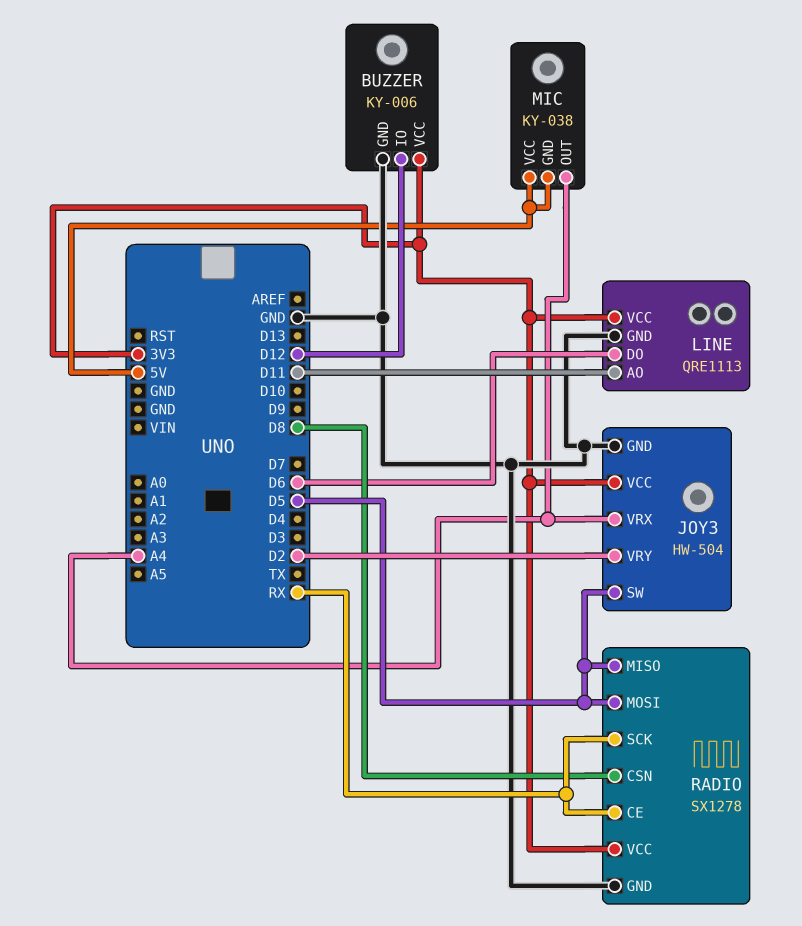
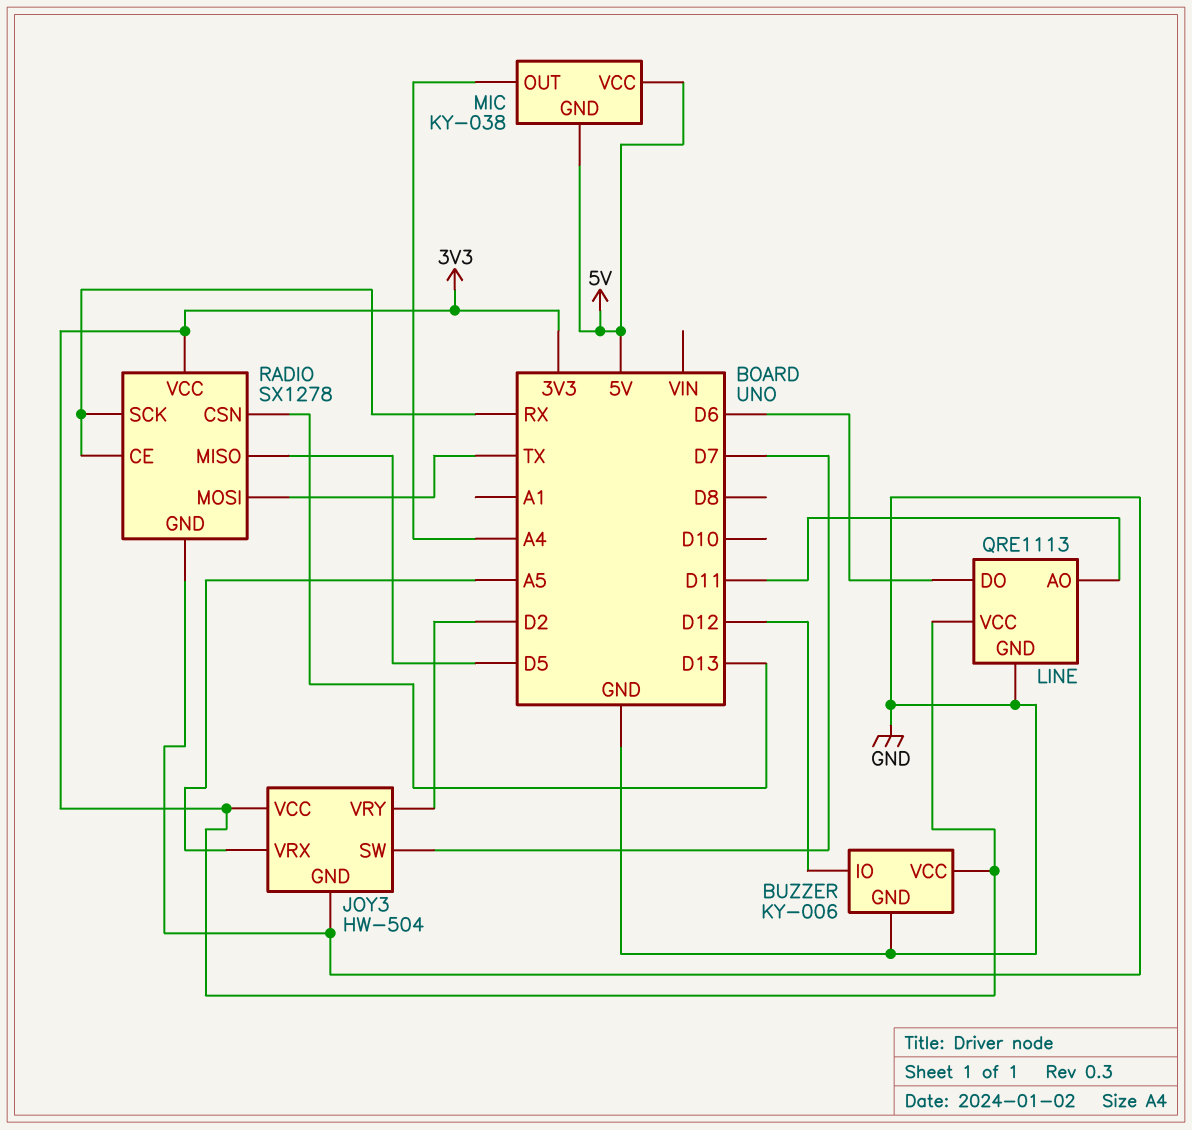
JOY3 pin SW: D5 -> D7
JOY3 pin VRX: A4 -> A5
RADIO pin CSN: D8 -> D13
RADIO pin MOSI: D5 -> TX

